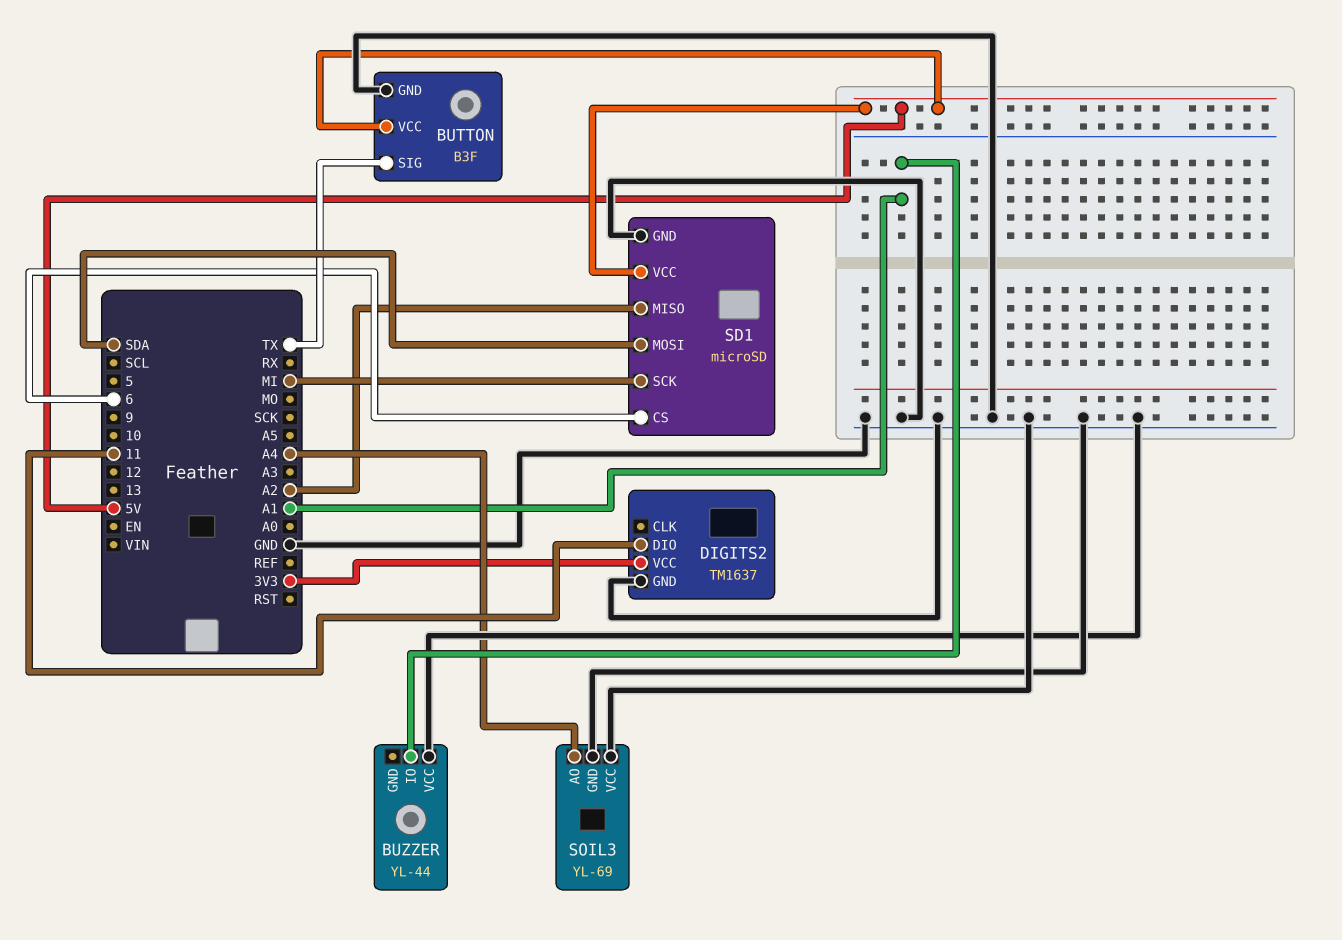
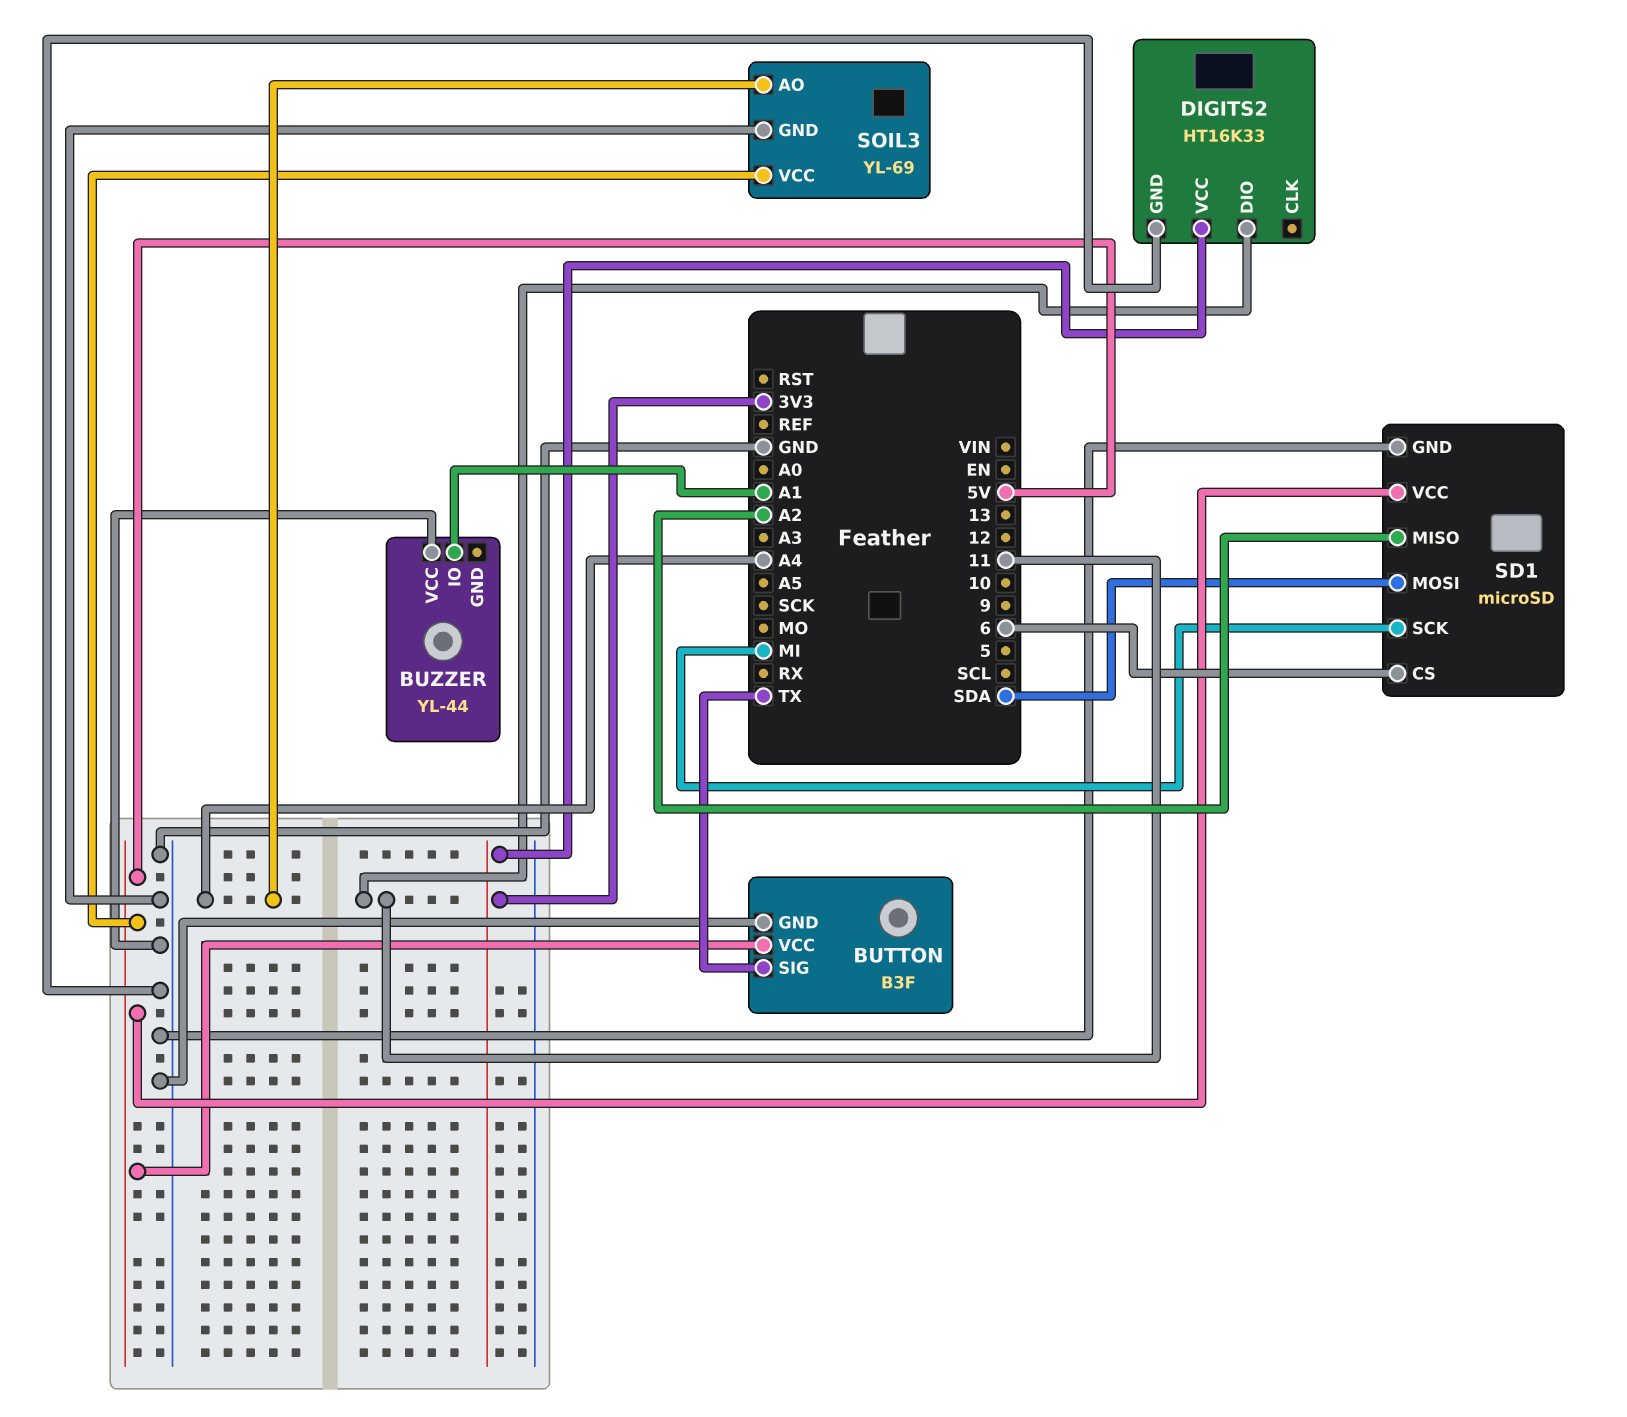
DIGITS2: TM1637 -> HT16K33
SOIL3 pin VCC: GND -> 5V

